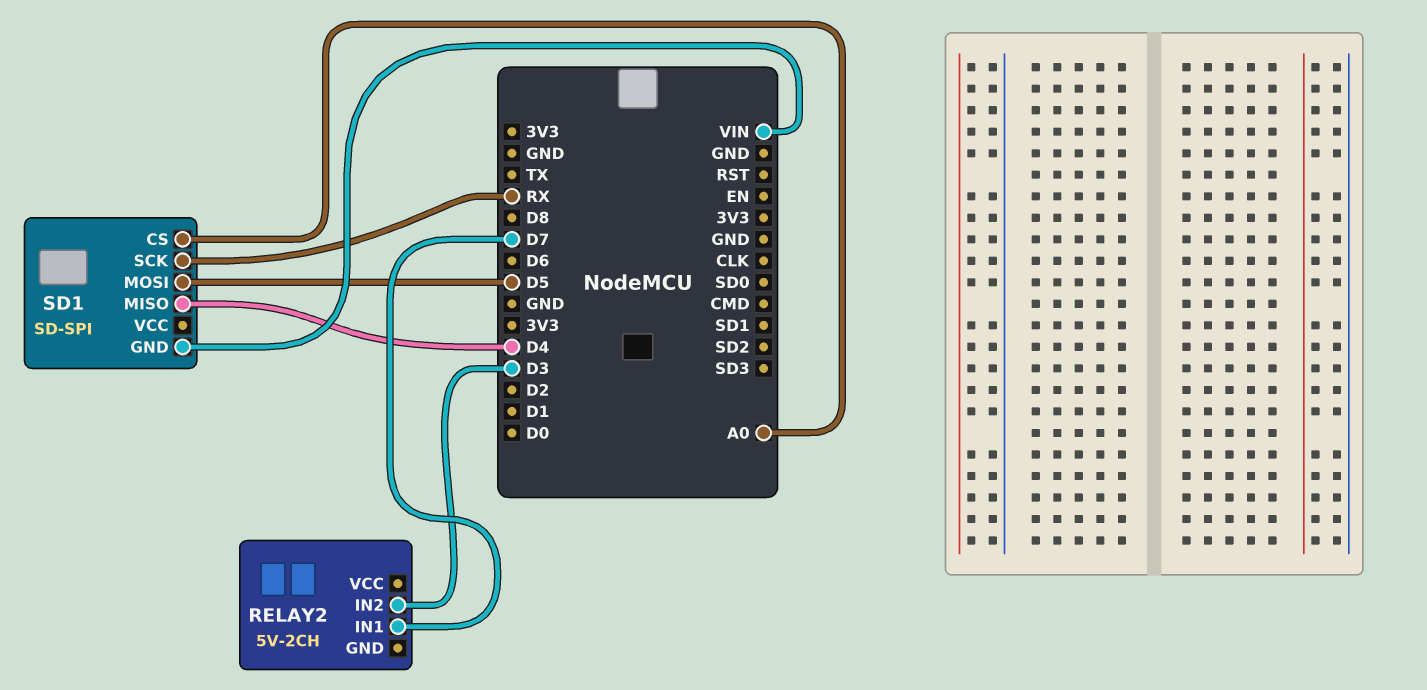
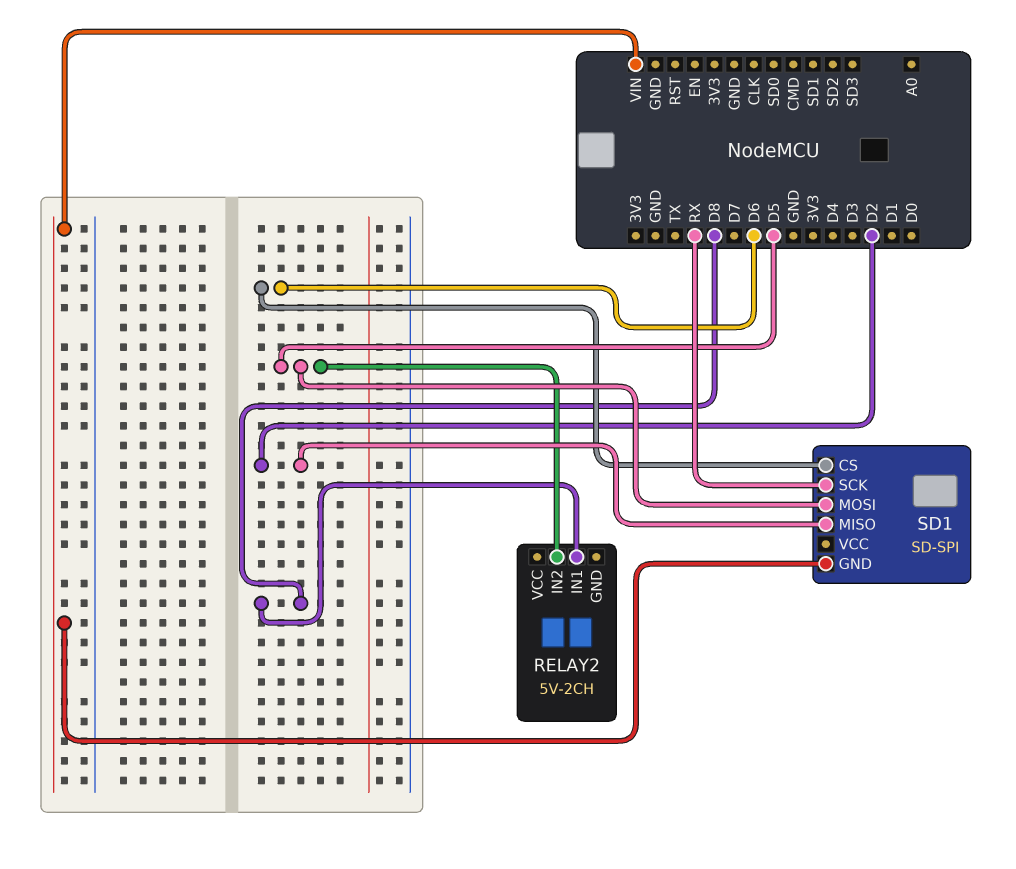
RELAY2 pin IN1: D7 -> D8
RELAY2 pin IN2: D3 -> D5
SD1 pin CS: A0 -> D6
SD1 pin MISO: D4 -> D2

